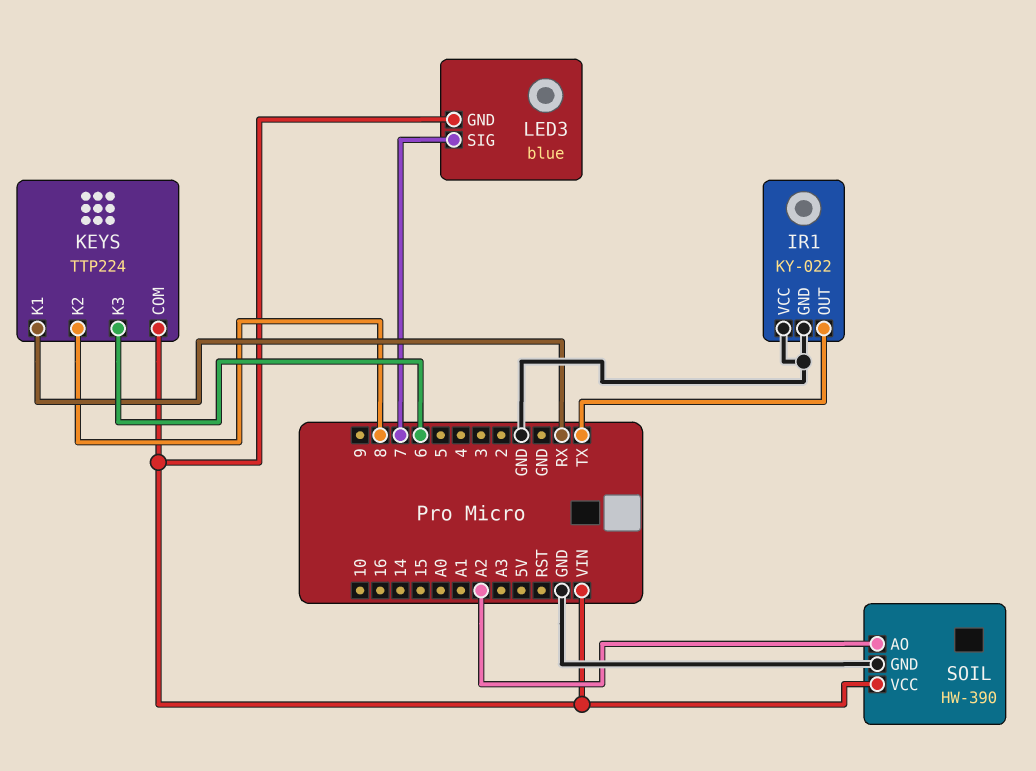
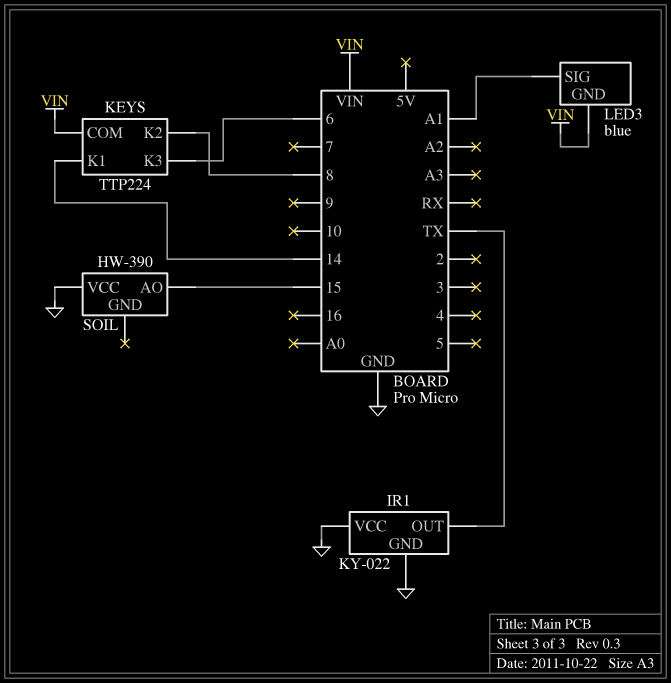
KEYS pin K1: RX -> 14
LED3 pin SIG: 7 -> A1
SOIL pin AO: A2 -> 15
SOIL pin GND: GND -> none
SOIL pin VCC: VIN -> GND

